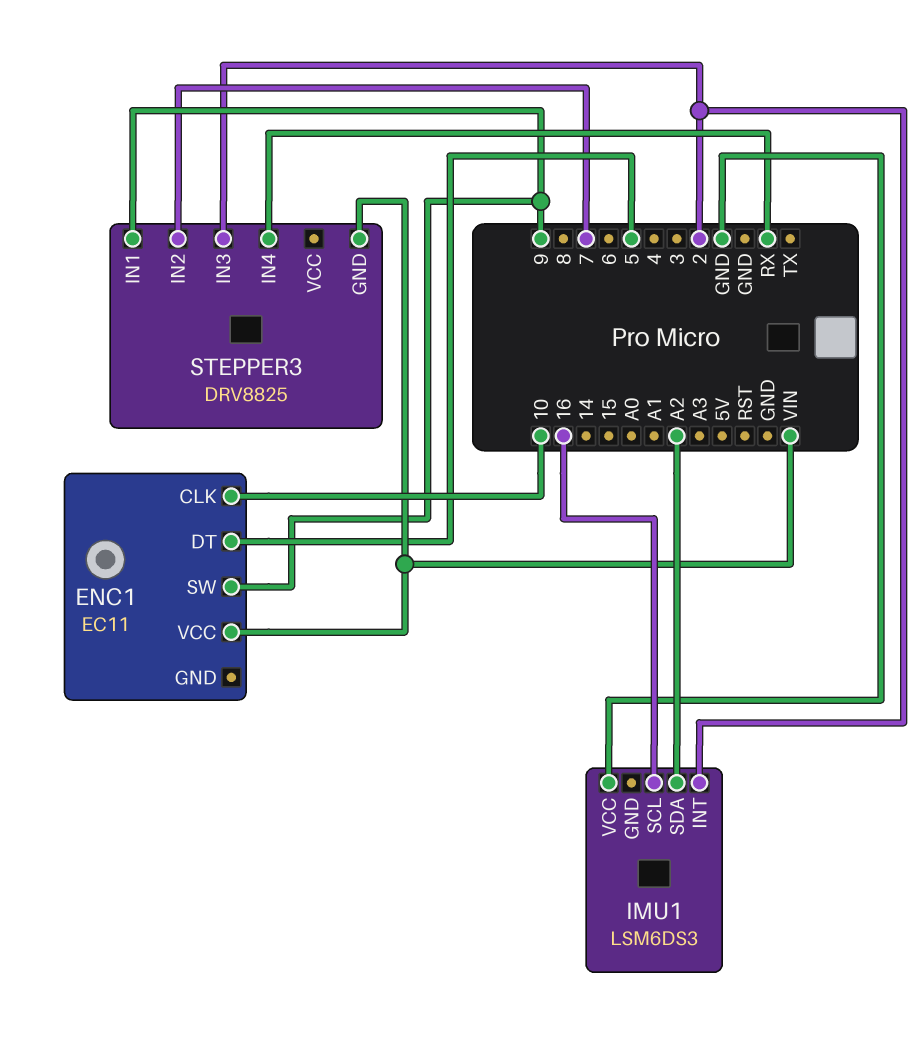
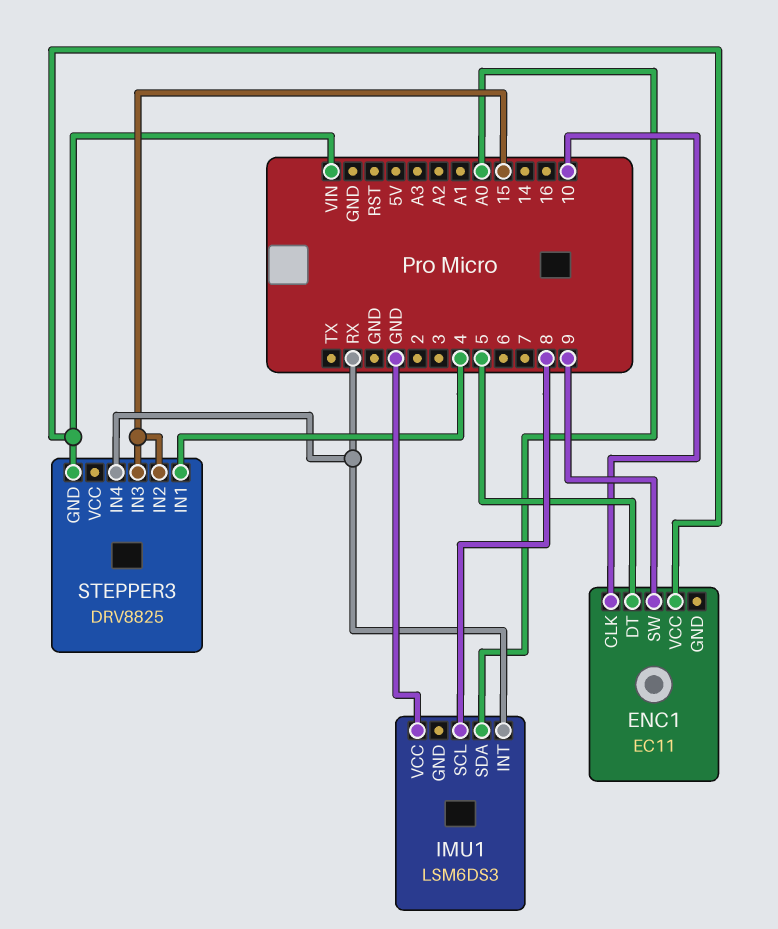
IMU1 pin INT: 2 -> RX
IMU1 pin SCL: 16 -> 8
IMU1 pin SDA: A2 -> A0
STEPPER3 pin IN1: 9 -> 4
STEPPER3 pin IN2: 7 -> 15
STEPPER3 pin IN3: 2 -> 15

